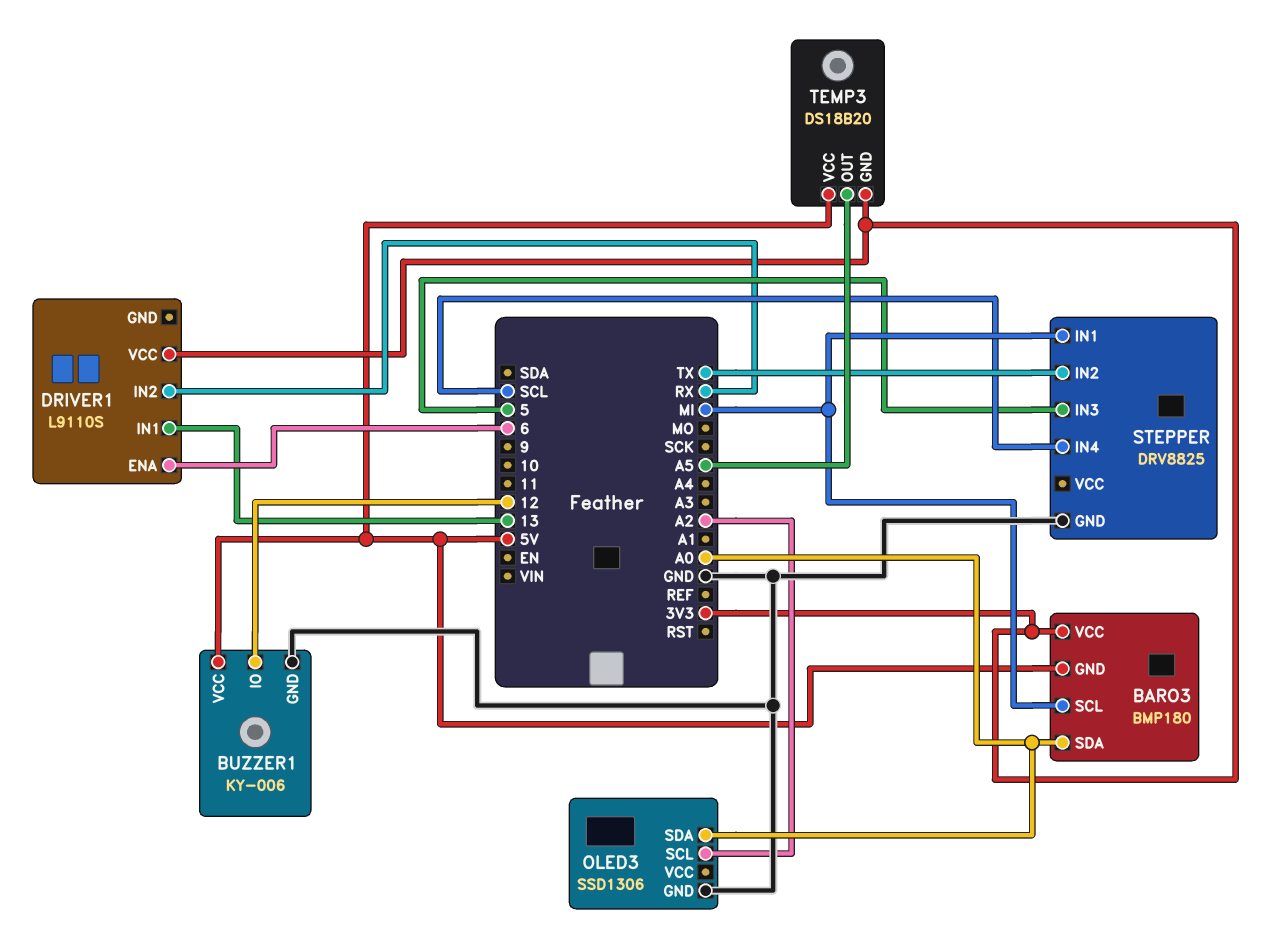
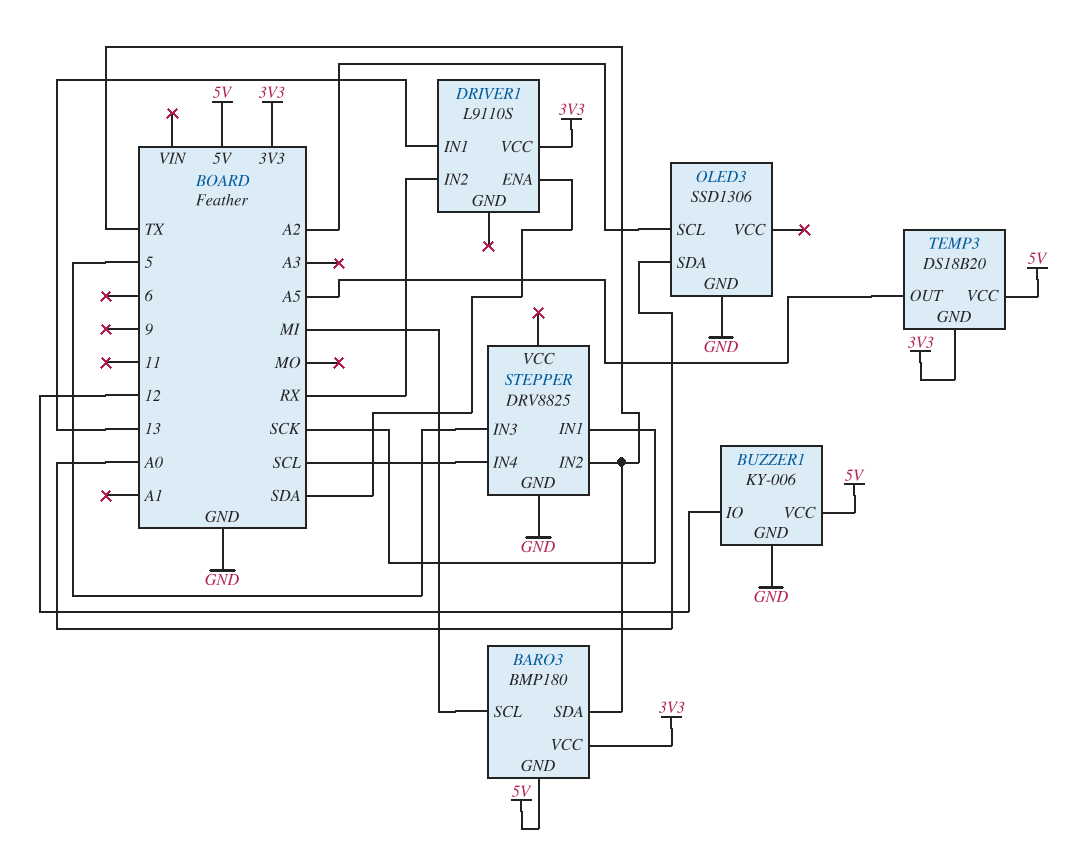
BARO3 pin SDA: A0 -> TX
DRIVER1 pin ENA: 6 -> SDA
STEPPER pin IN1: MI -> SCK

